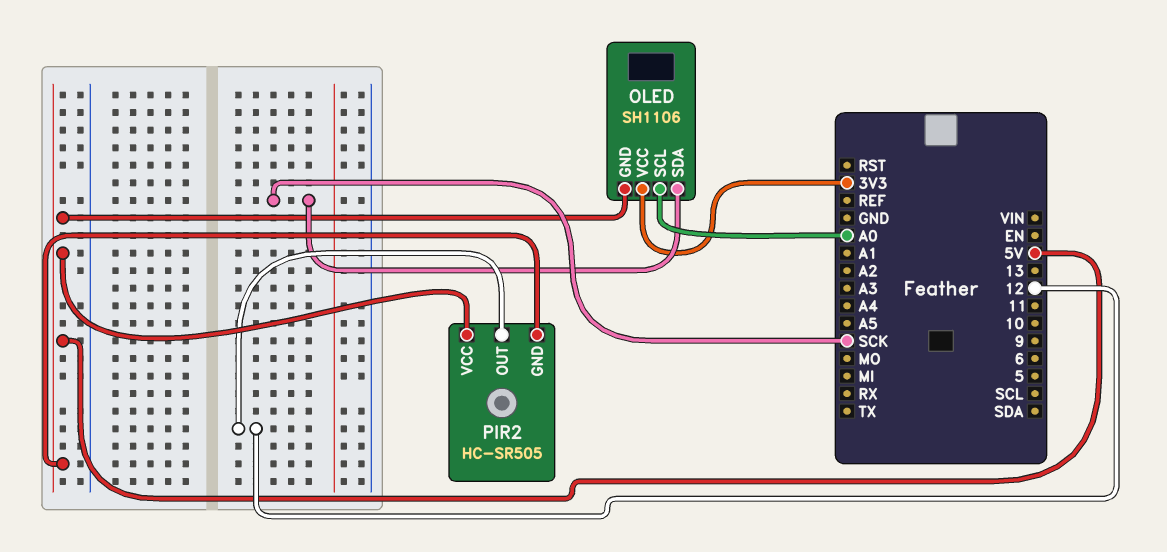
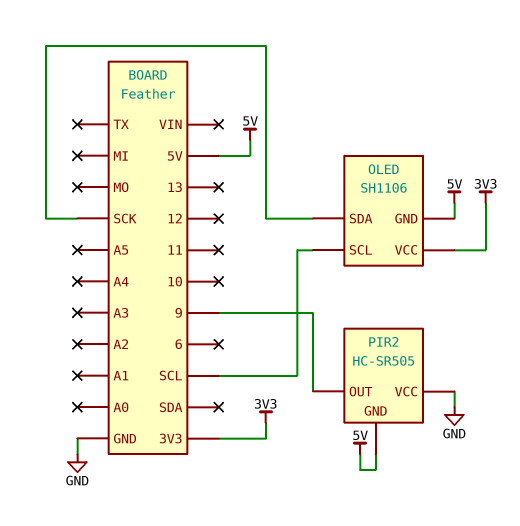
OLED pin SCL: A0 -> SCL
PIR2 pin OUT: 12 -> 9
PIR2 pin VCC: 5V -> GND

